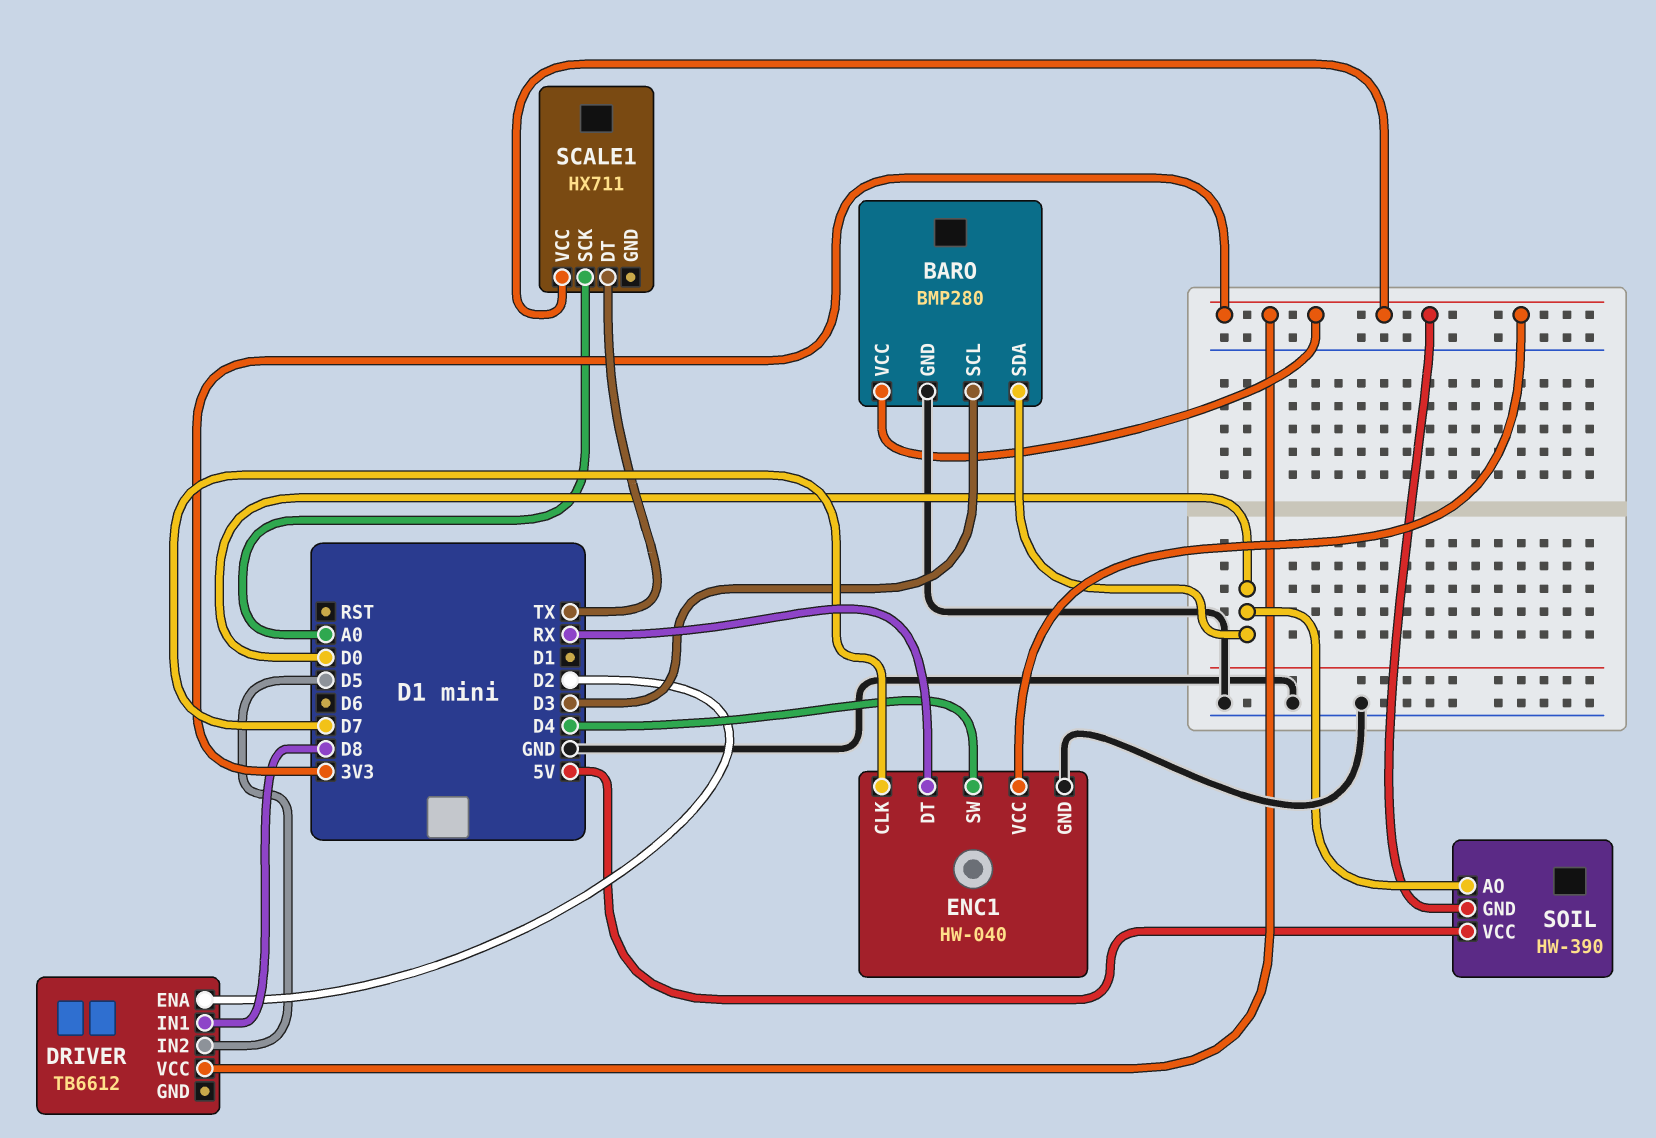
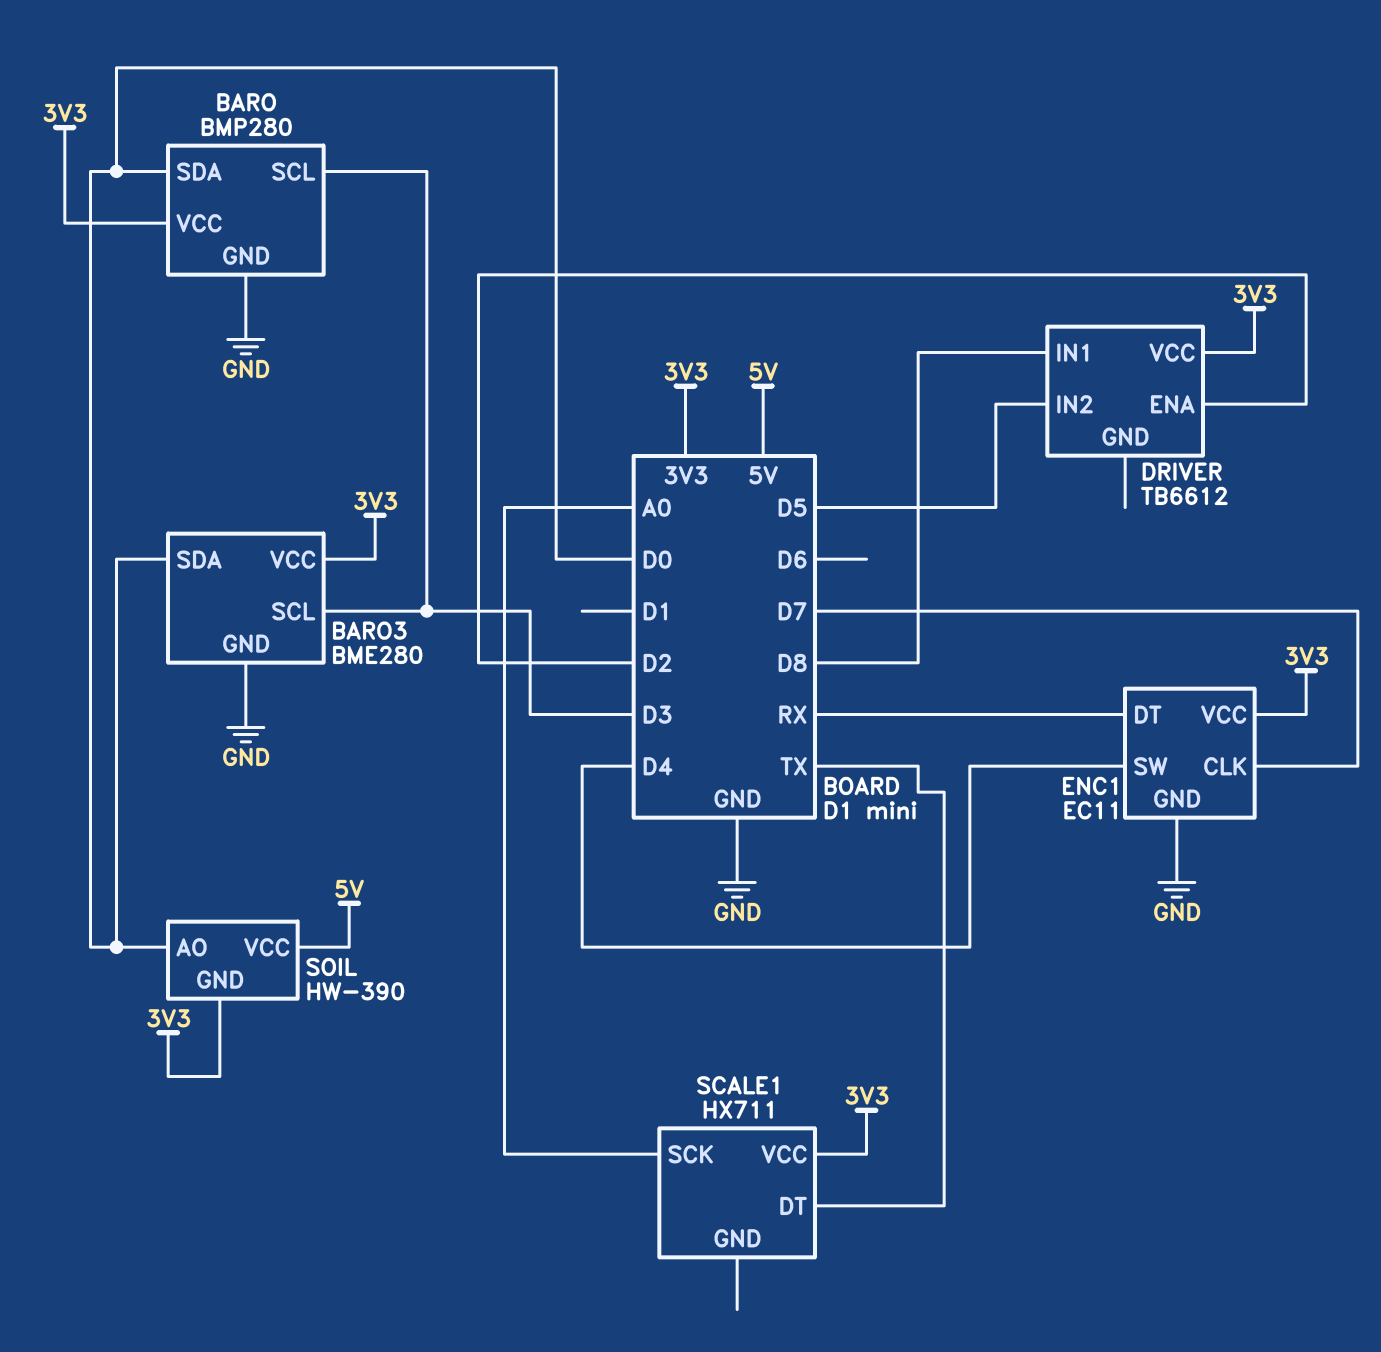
BARO3: none -> BME280
BARO3 pin GND: none -> GND
BARO3 pin SCL: none -> D3
BARO3 pin SDA: none -> D0
BARO3 pin VCC: none -> 3V3
ENC1: HW-040 -> EC11

